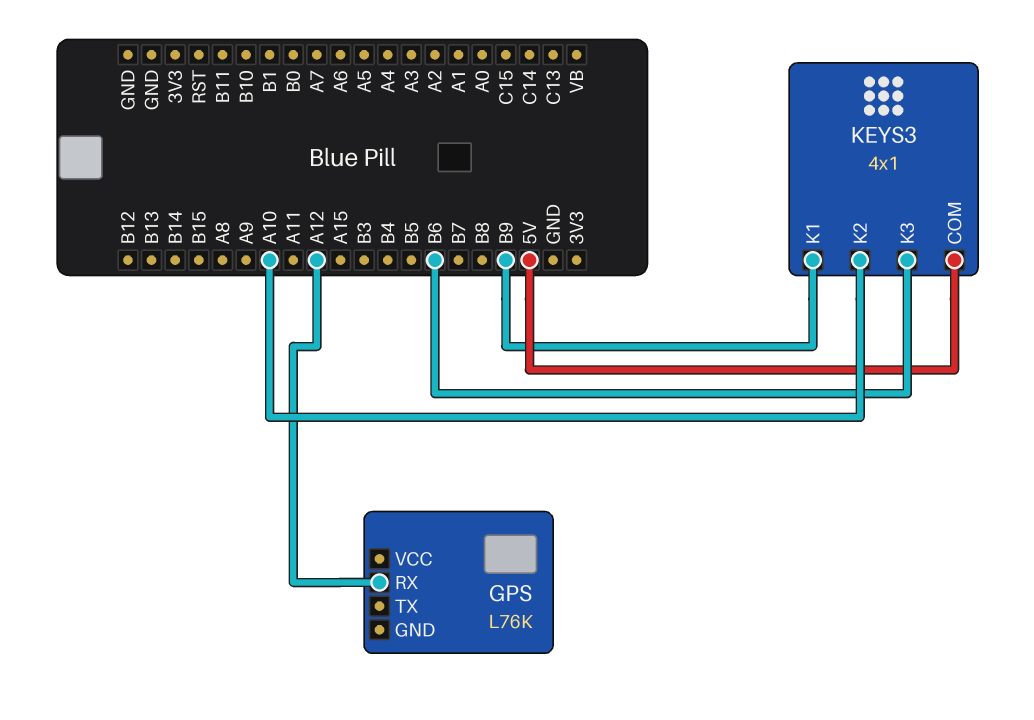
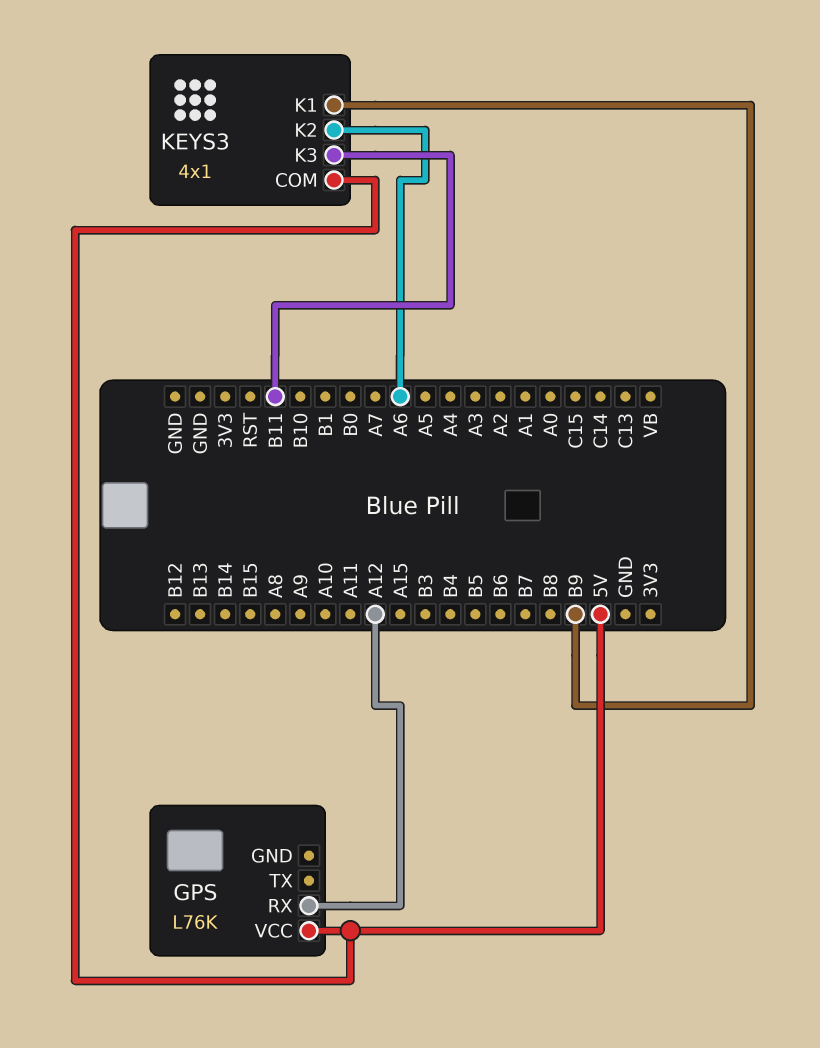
GPS pin VCC: none -> 5V
KEYS3 pin K2: A10 -> A6
KEYS3 pin K3: B6 -> B11

